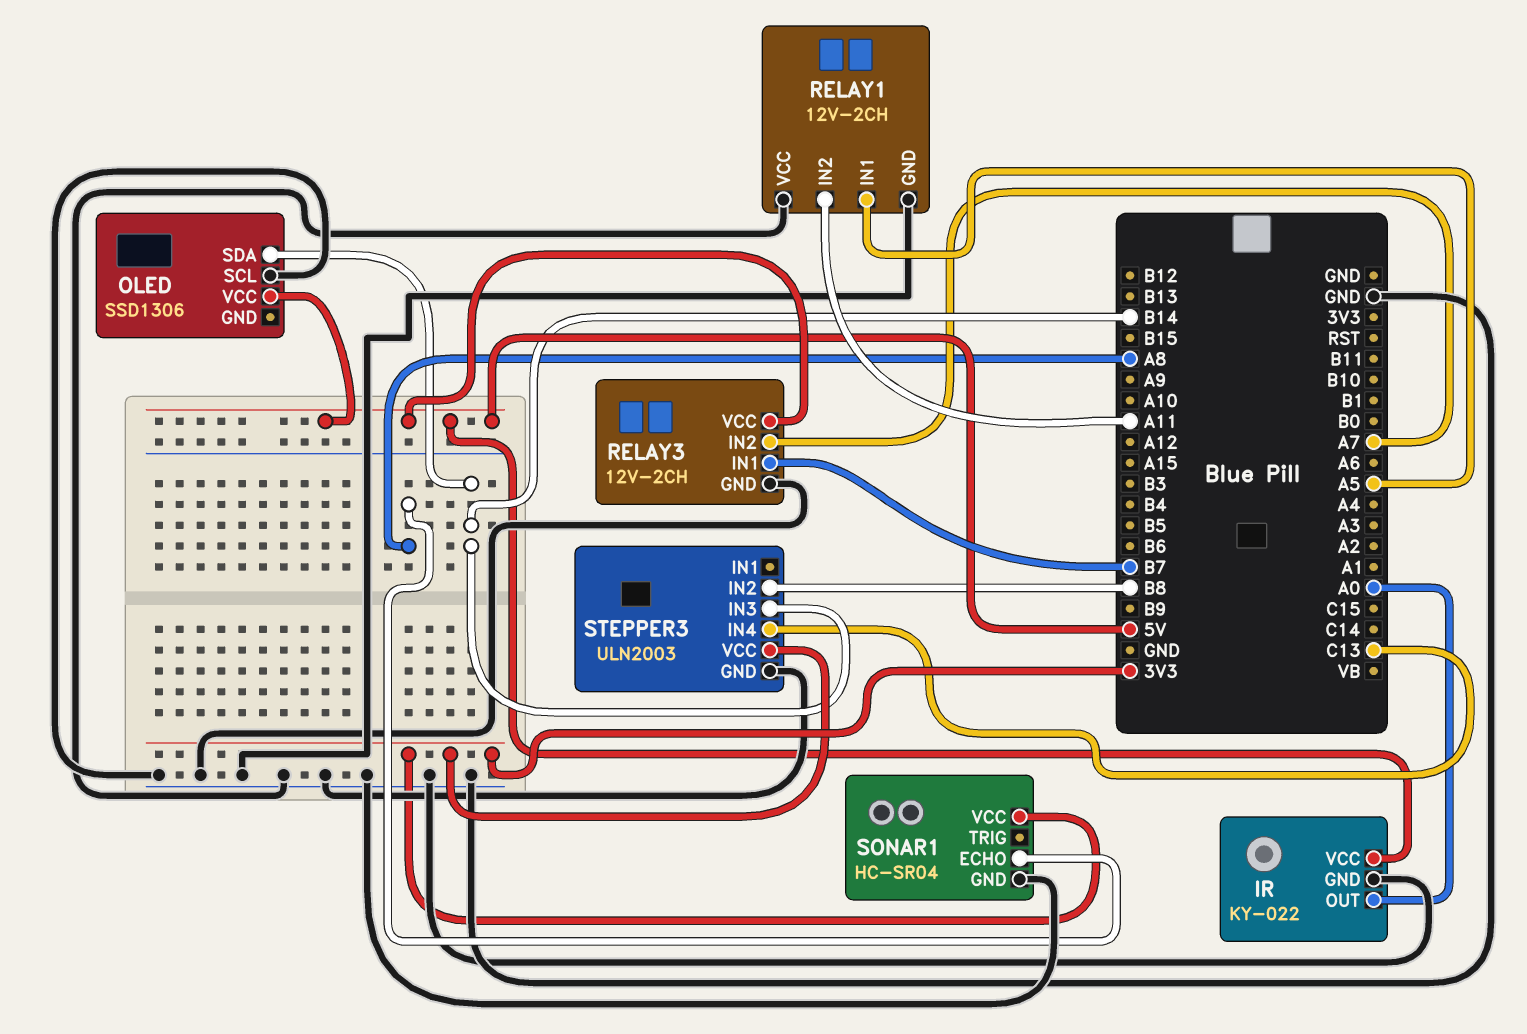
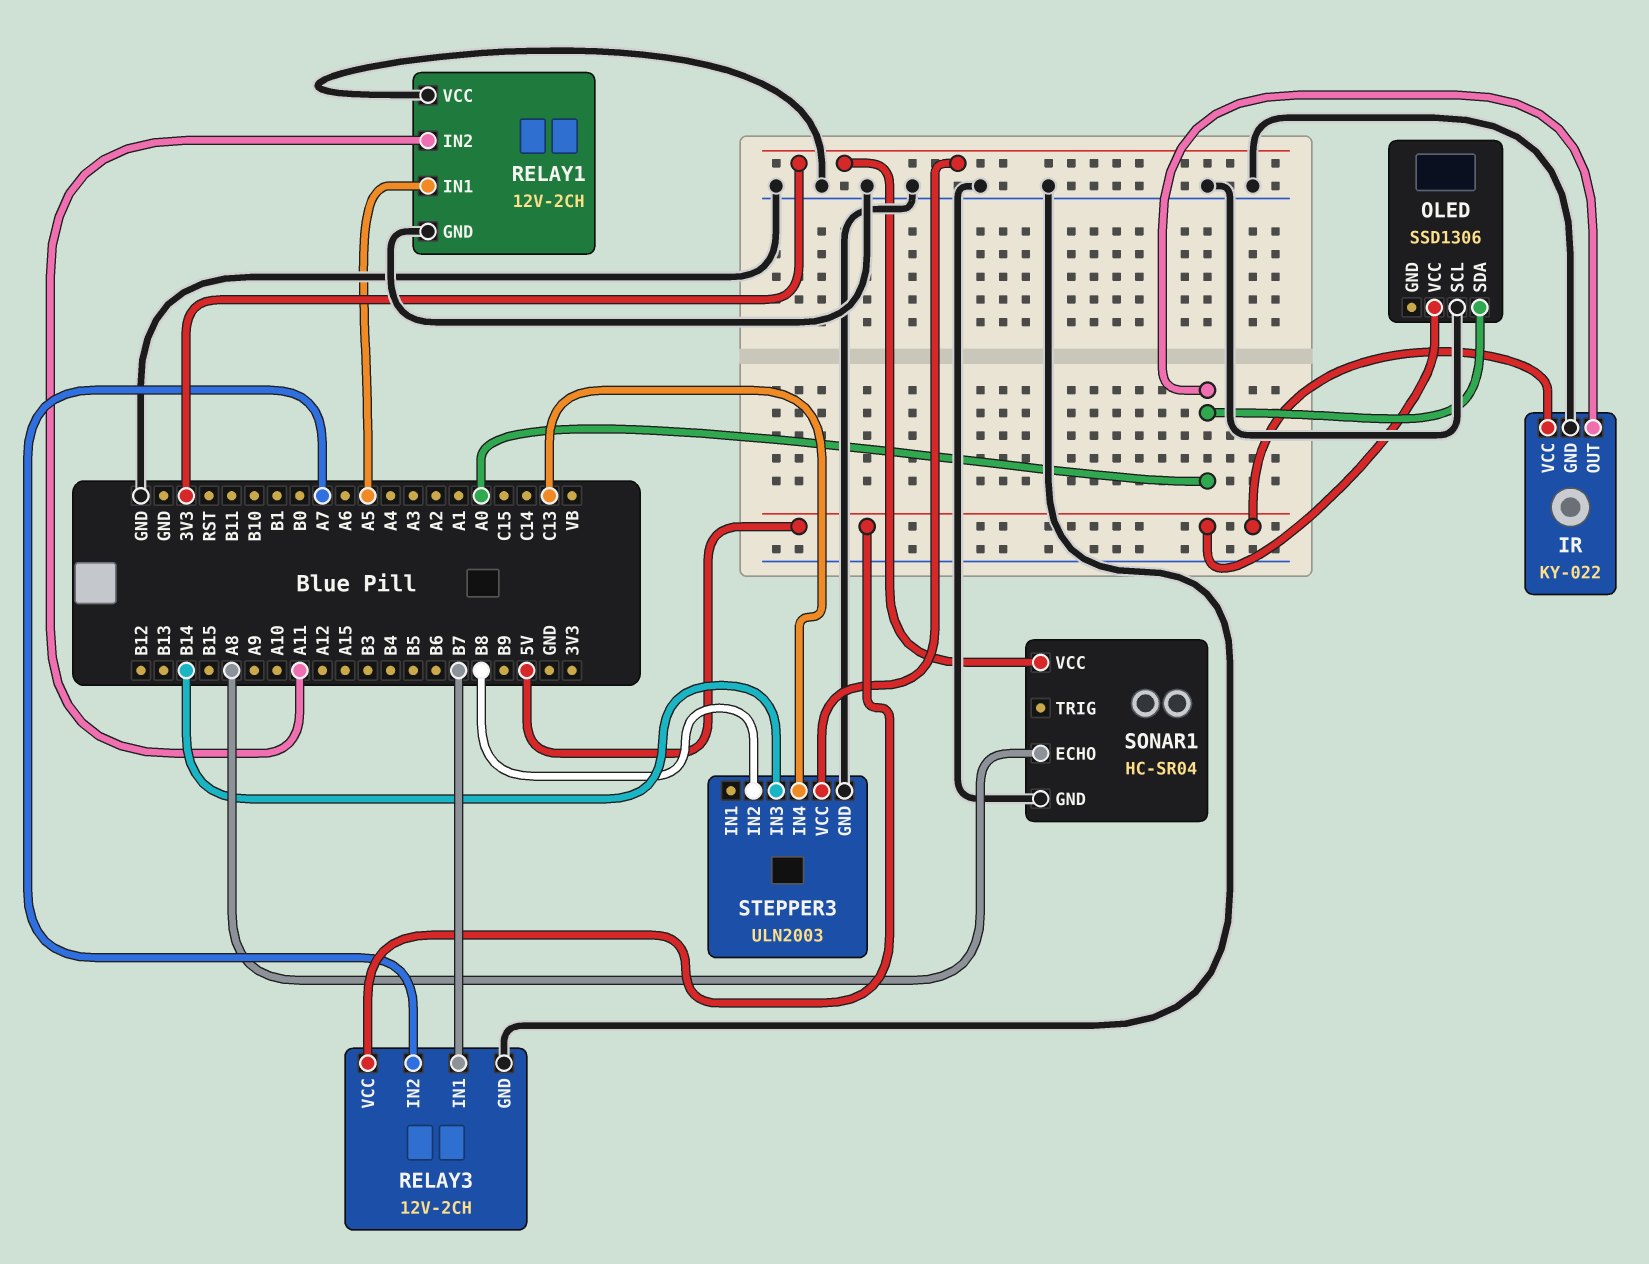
OLED pin SDA: B14 -> A0

